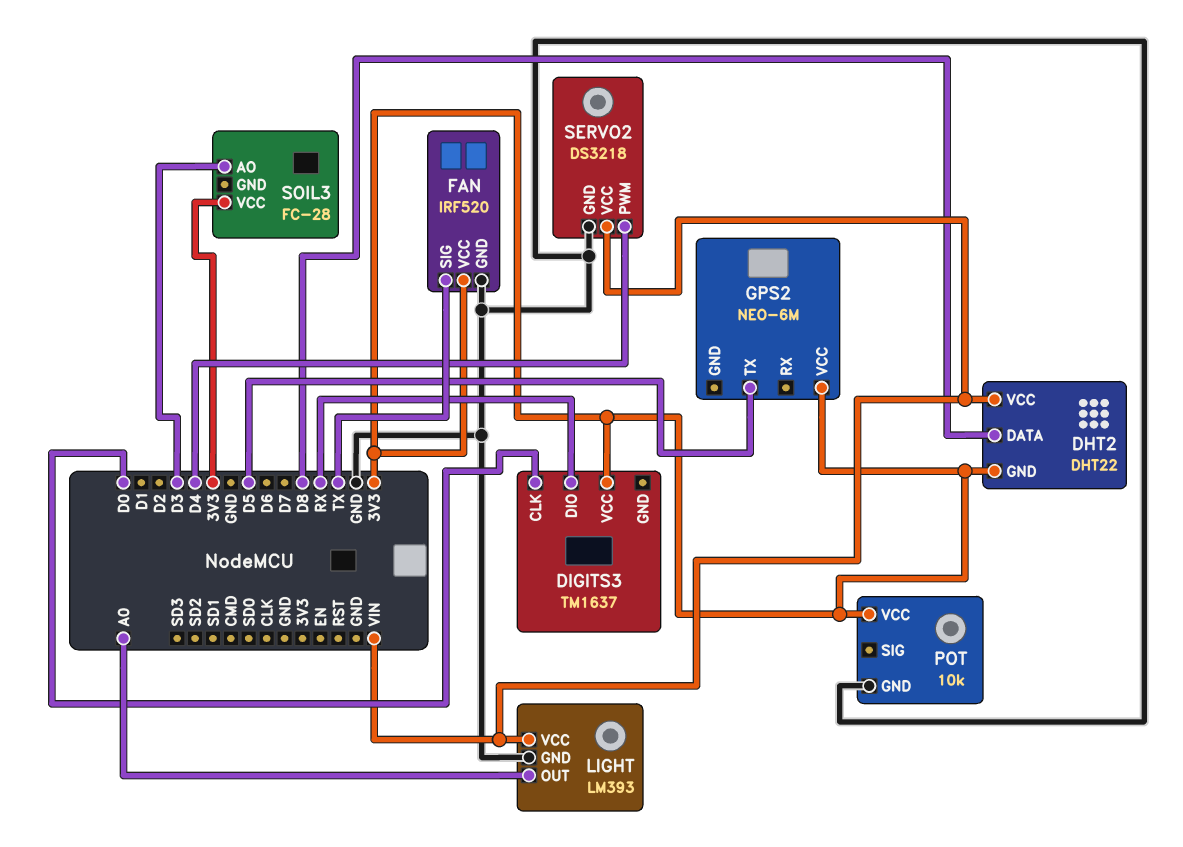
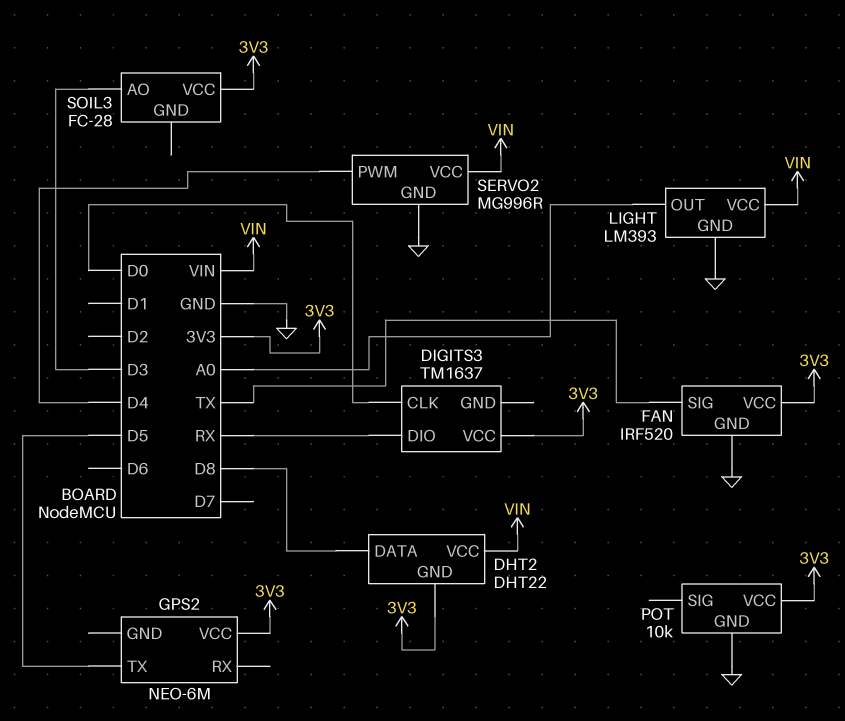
SERVO2: DS3218 -> MG996R

